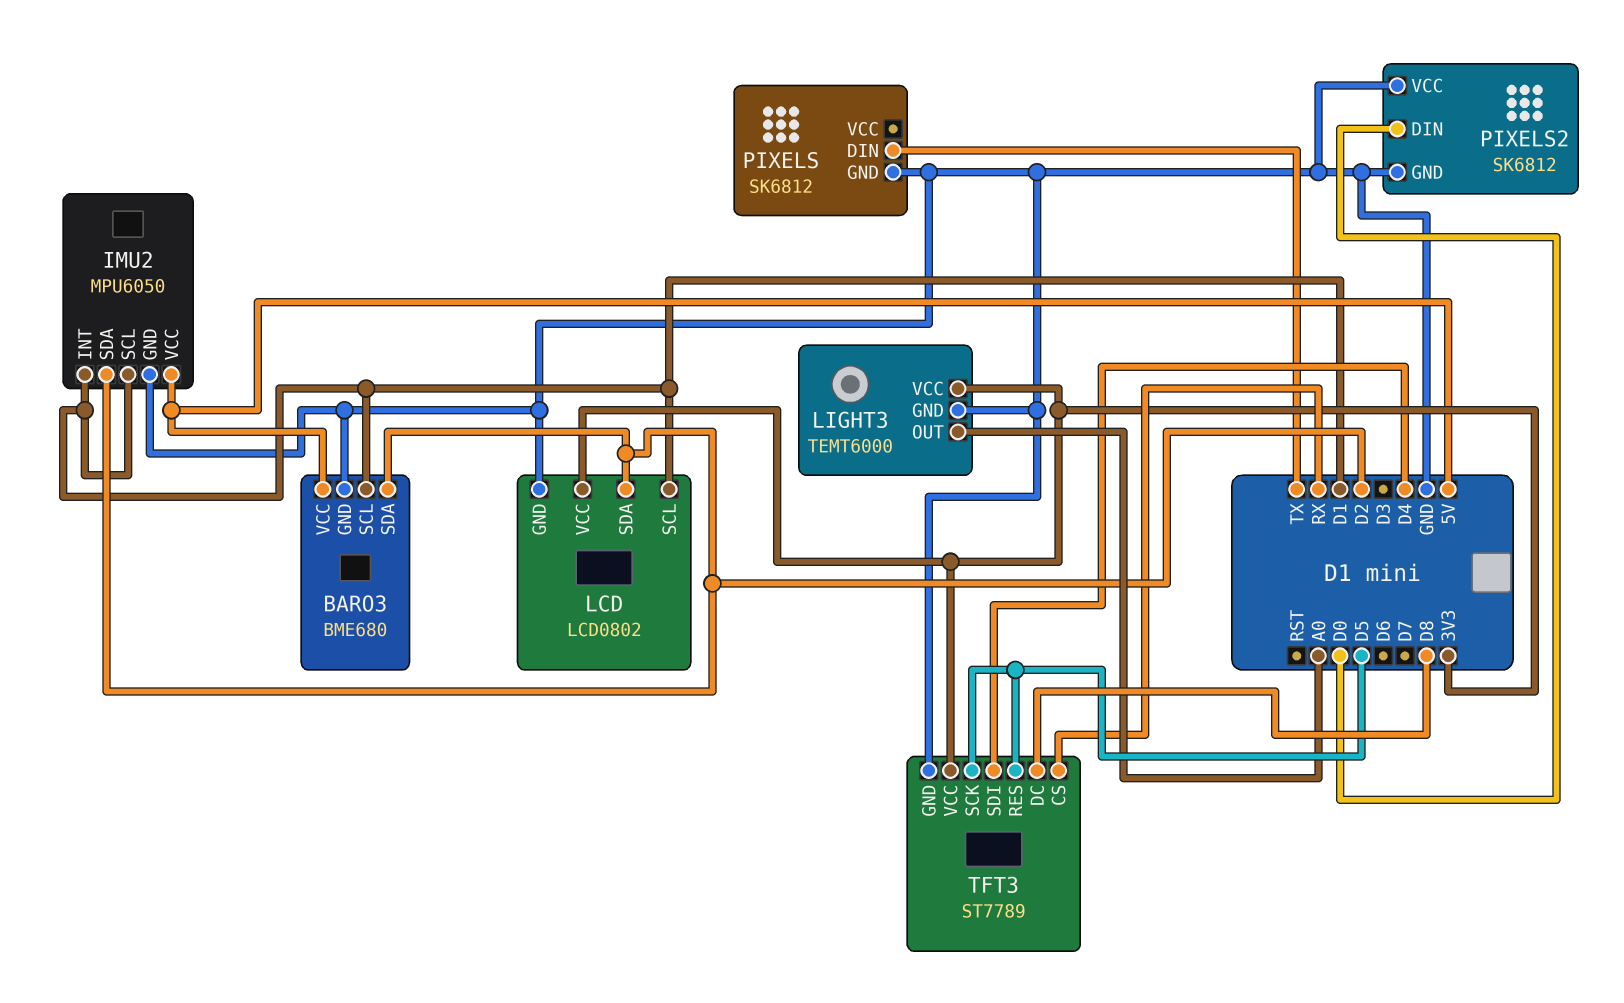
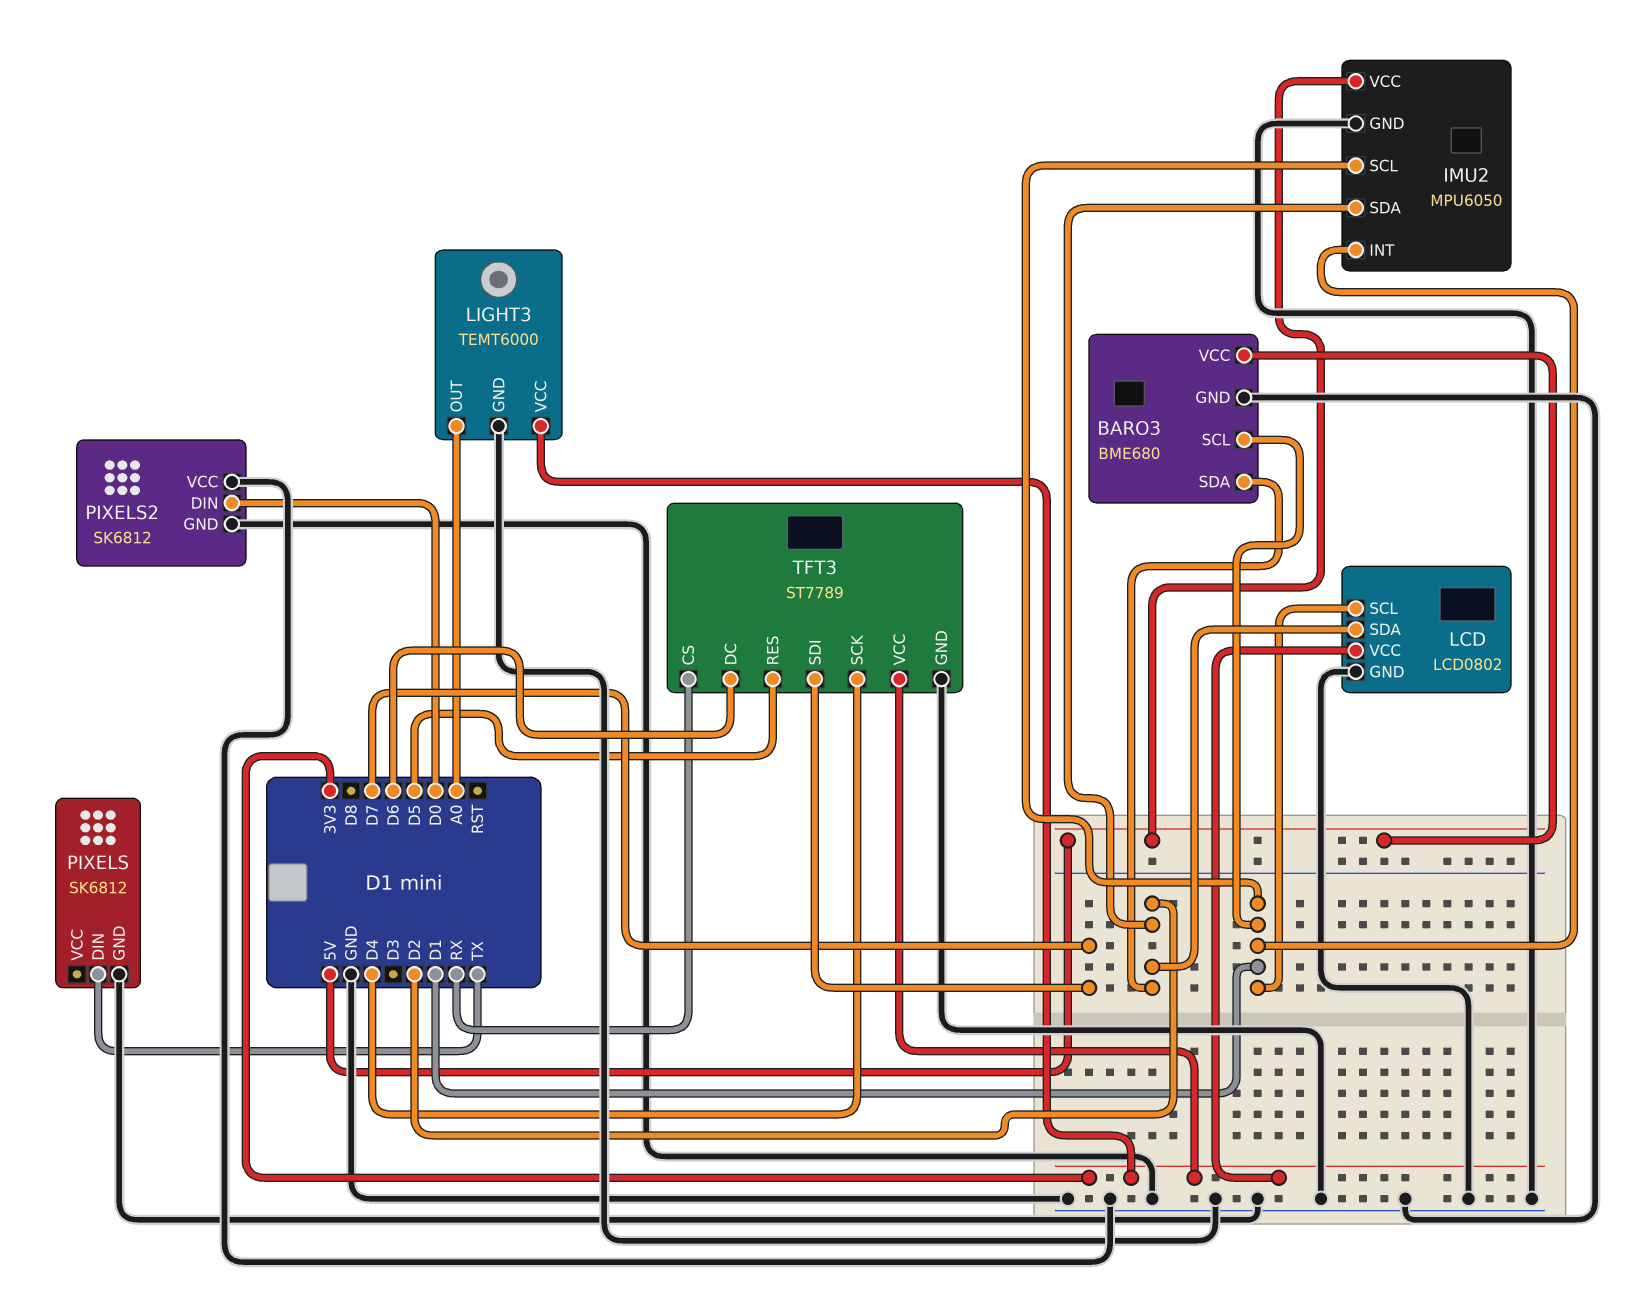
TFT3 pin DC: D8 -> D6
TFT3 pin SCK: D5 -> D4
TFT3 pin SDI: D4 -> D7

